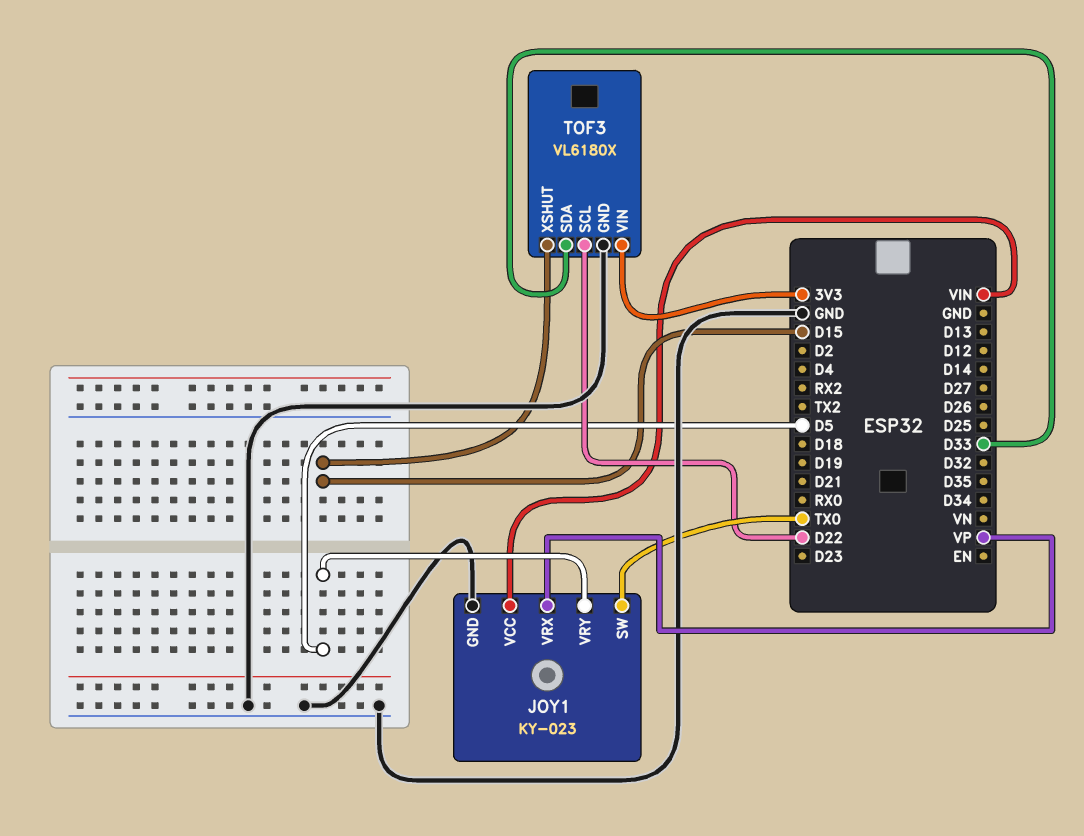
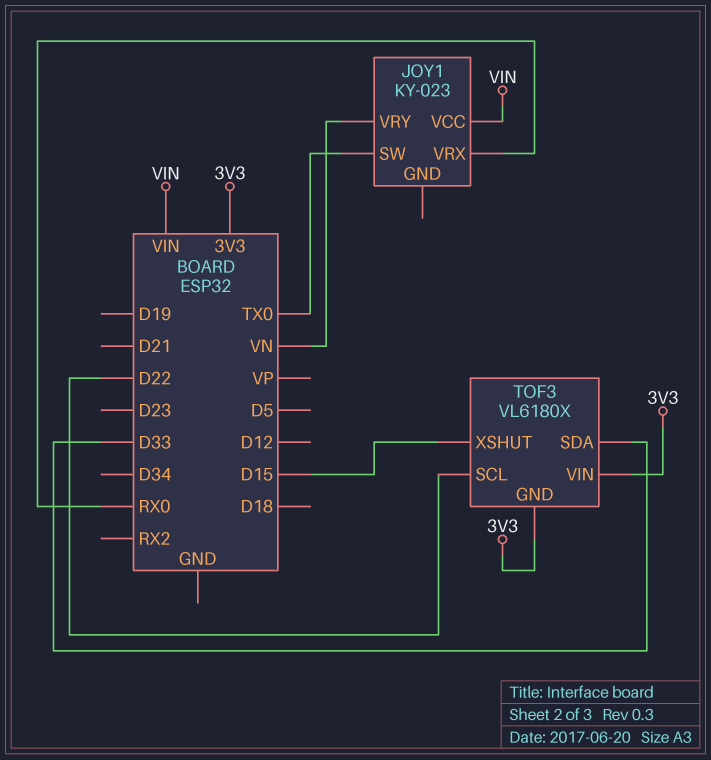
JOY1 pin GND: GND -> none
JOY1 pin VRX: VP -> RX0
JOY1 pin VRY: D5 -> VN
TOF3 pin GND: GND -> 3V3

